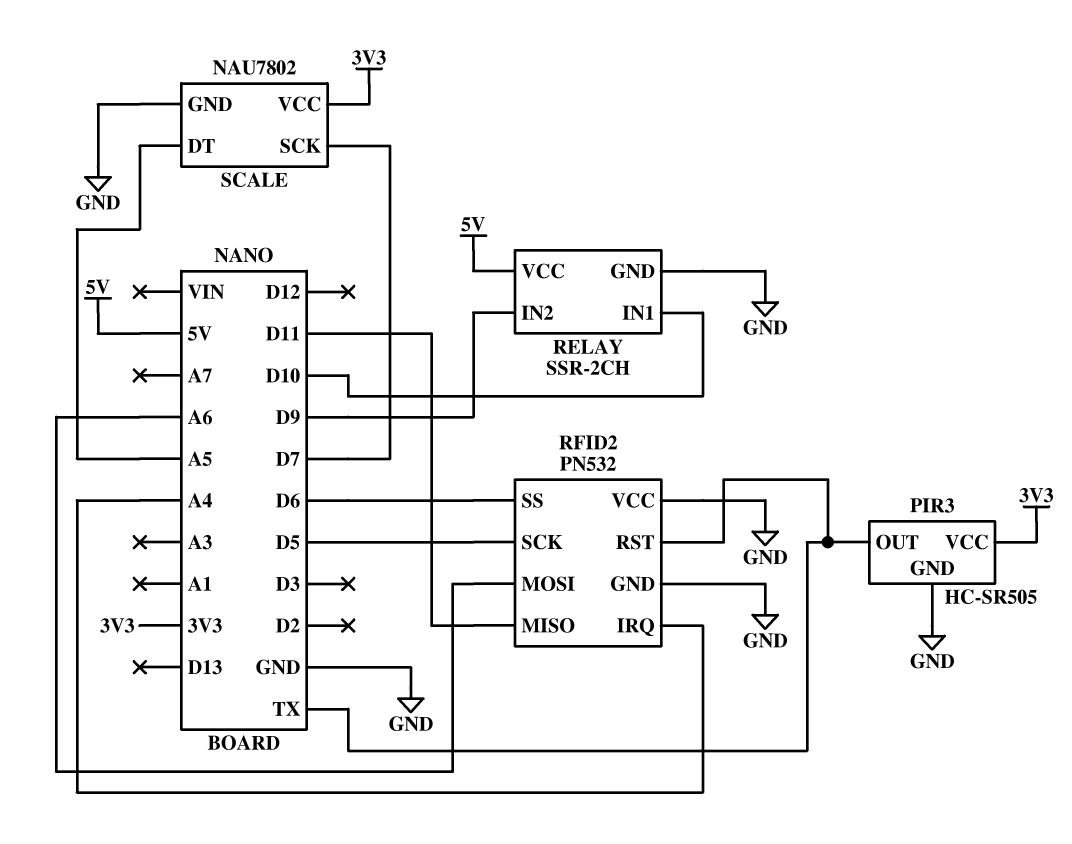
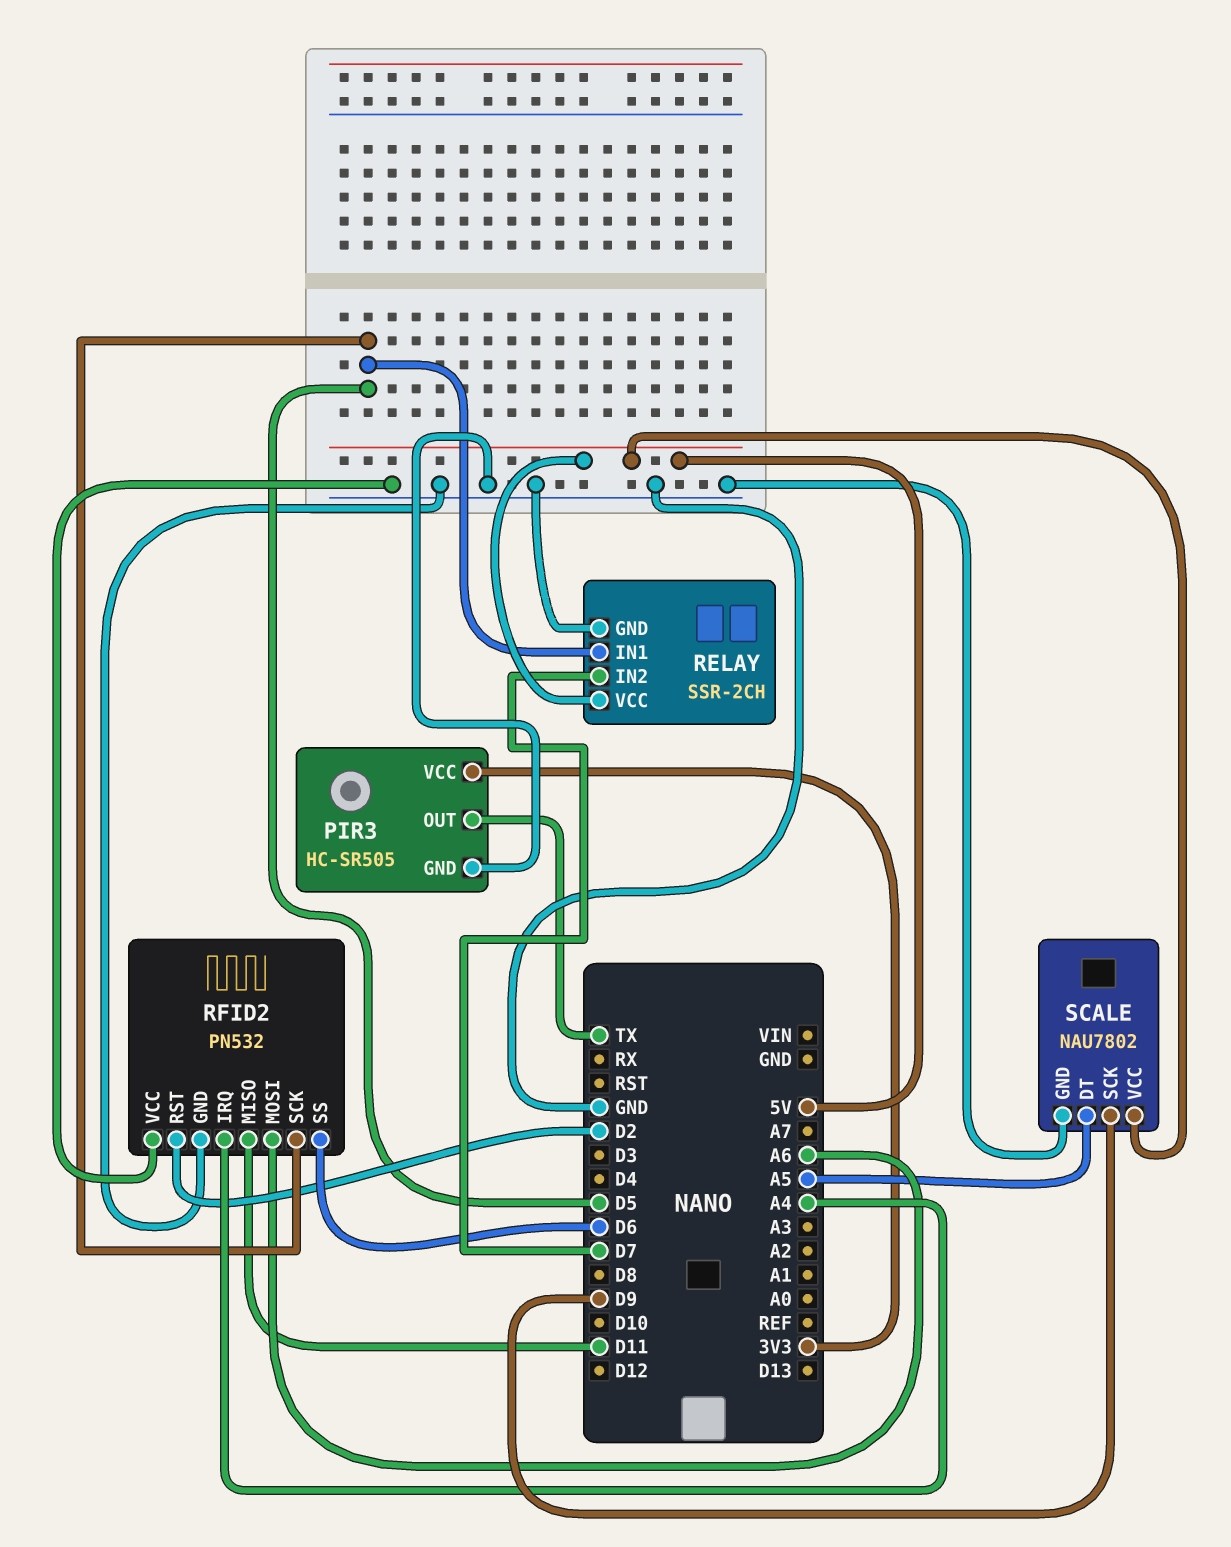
RELAY pin IN1: D10 -> D5
RELAY pin IN2: D9 -> D7
RFID2 pin RST: TX -> D2
SCALE pin SCK: D7 -> D9
SCALE pin VCC: 3V3 -> 5V

